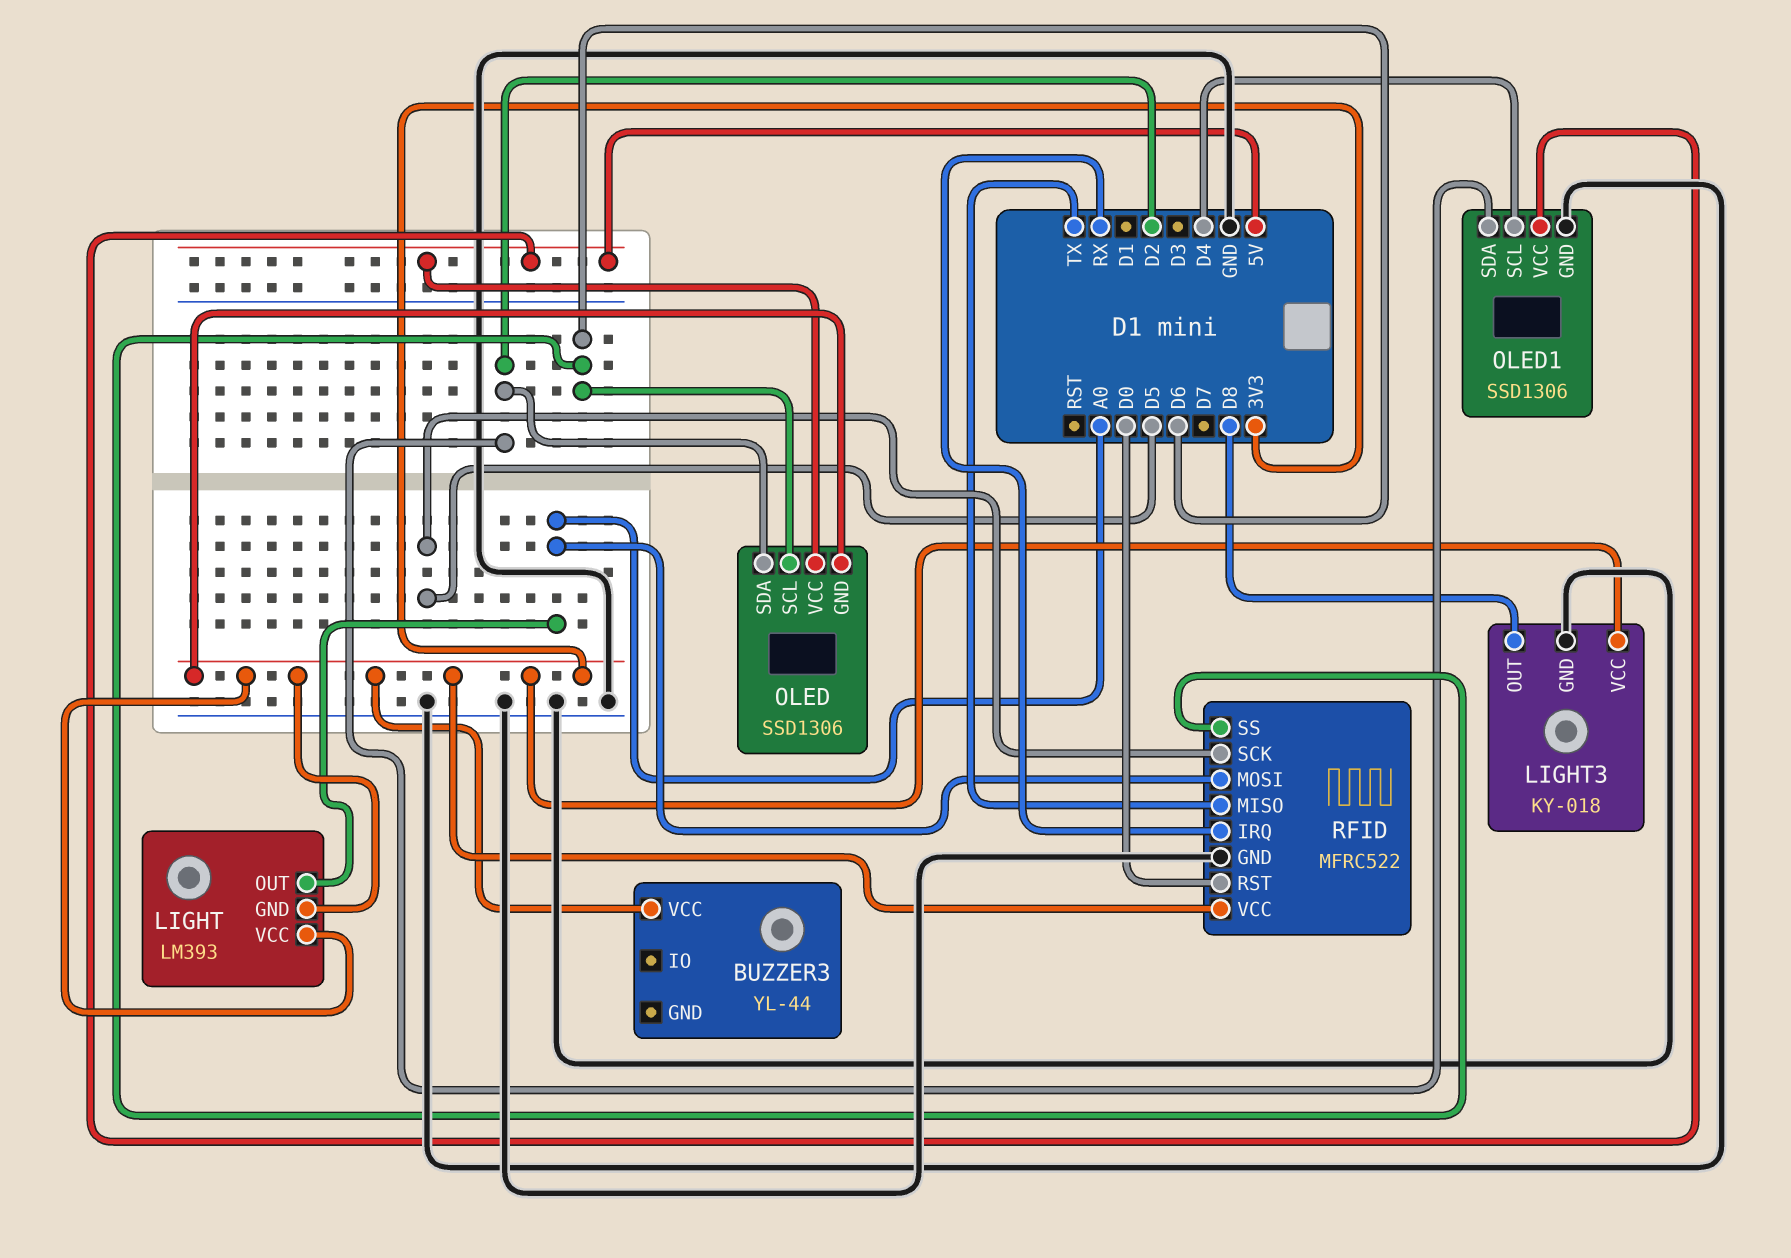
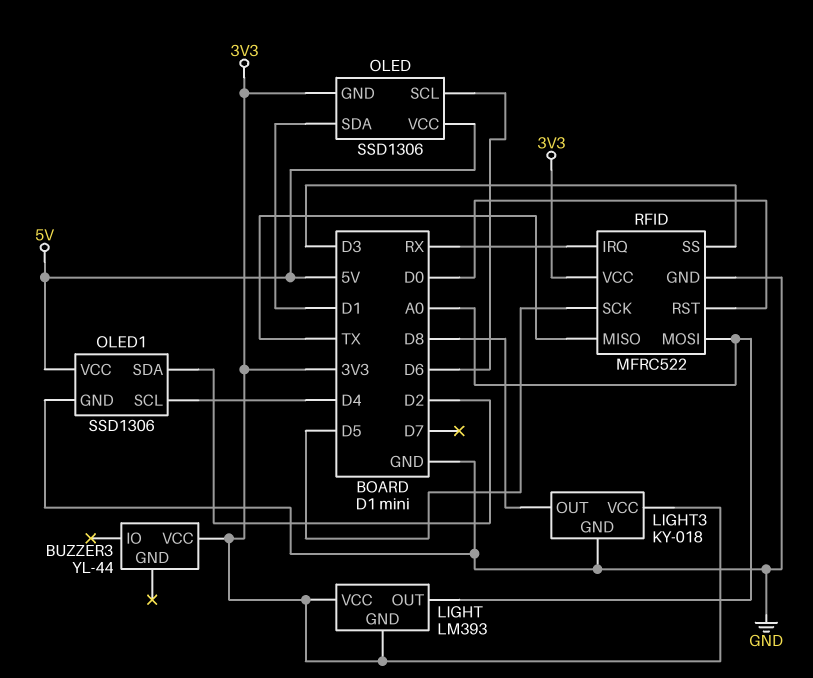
OLED pin SDA: D2 -> D1
RFID pin SS: D6 -> D3

